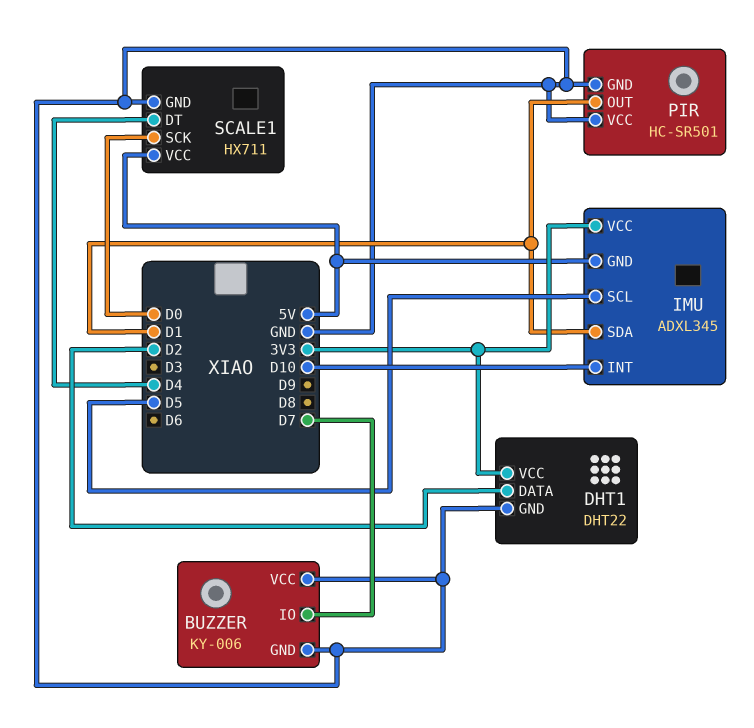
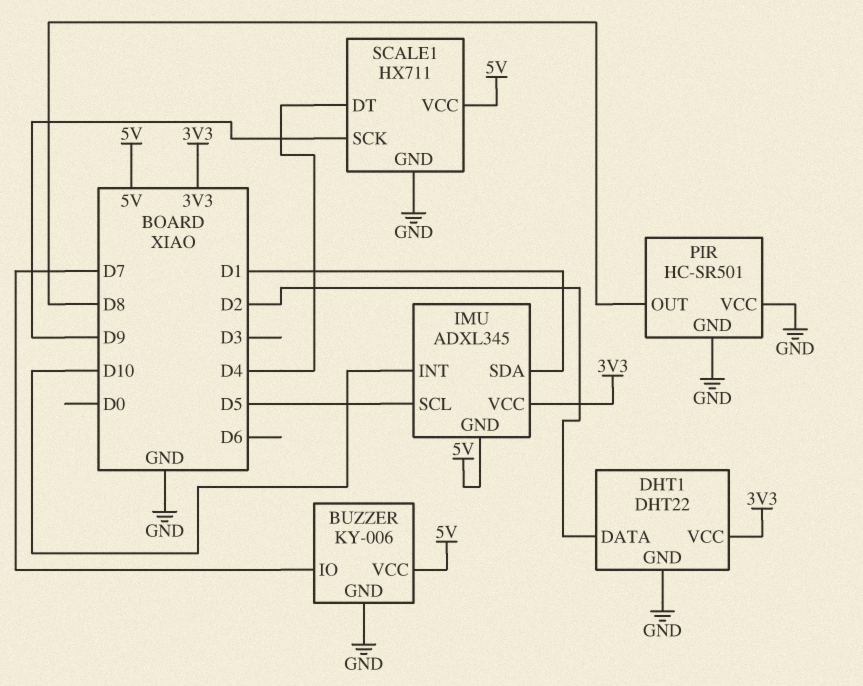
BUZZER pin VCC: GND -> 5V
PIR pin OUT: D1 -> D8
SCALE1 pin SCK: D0 -> D9

